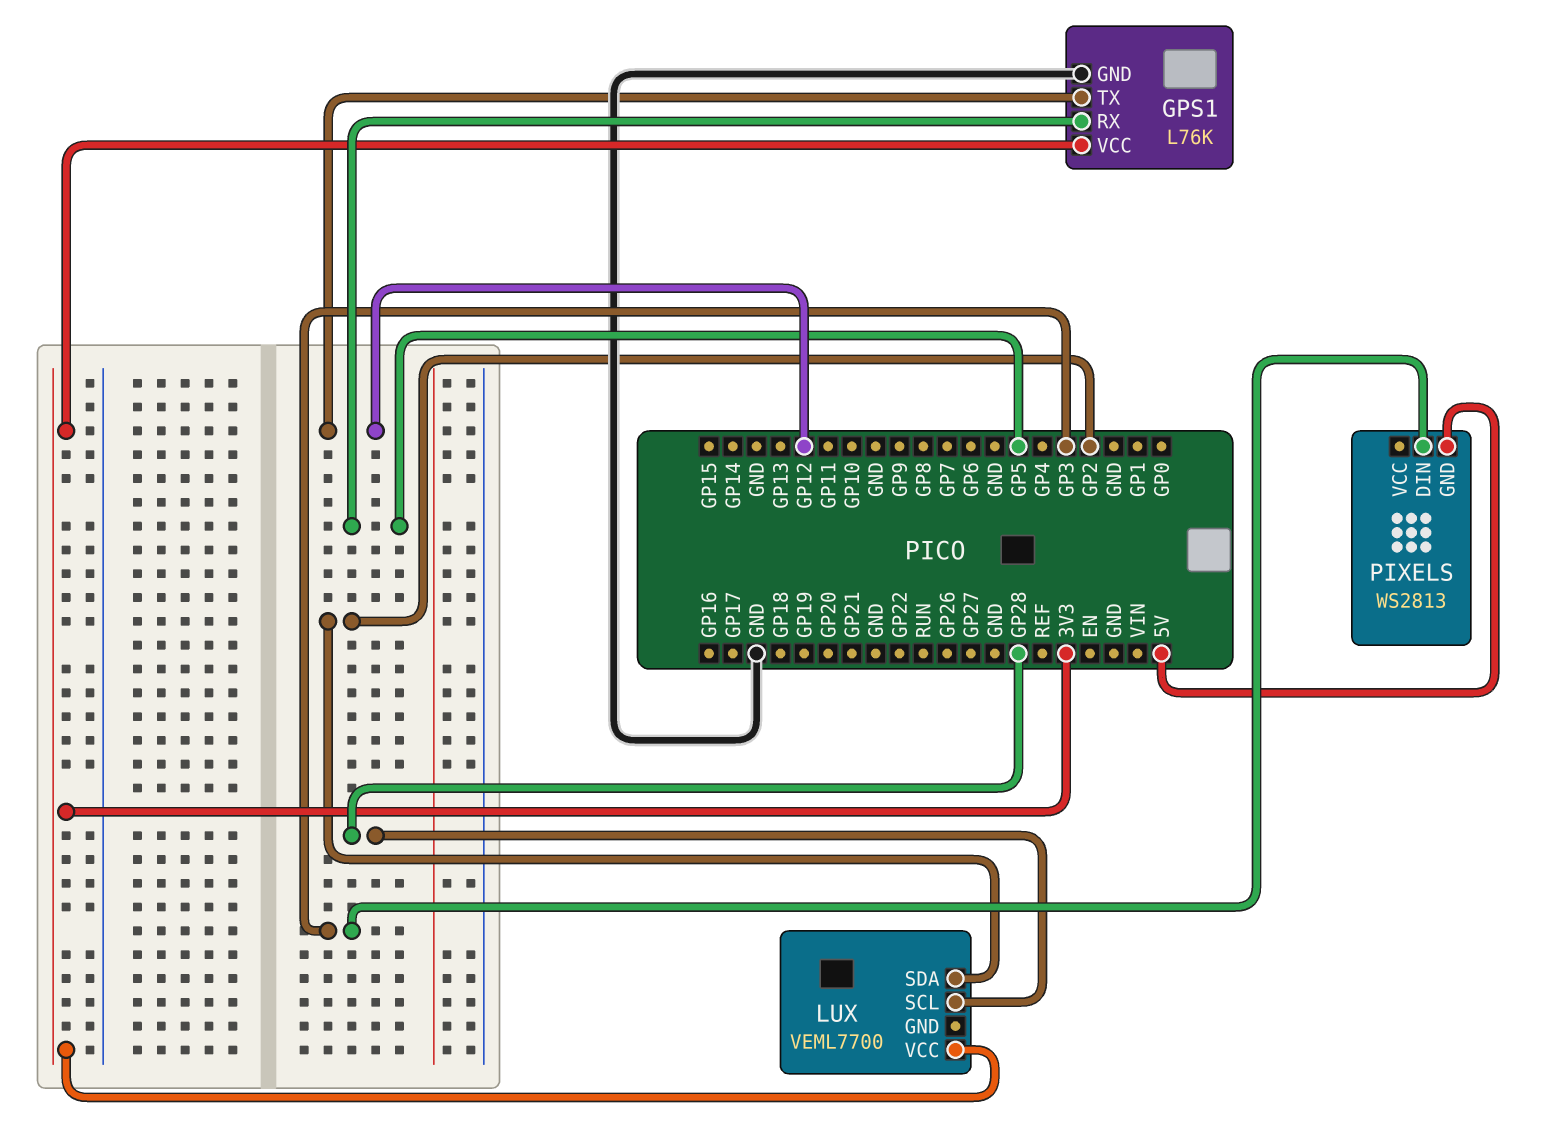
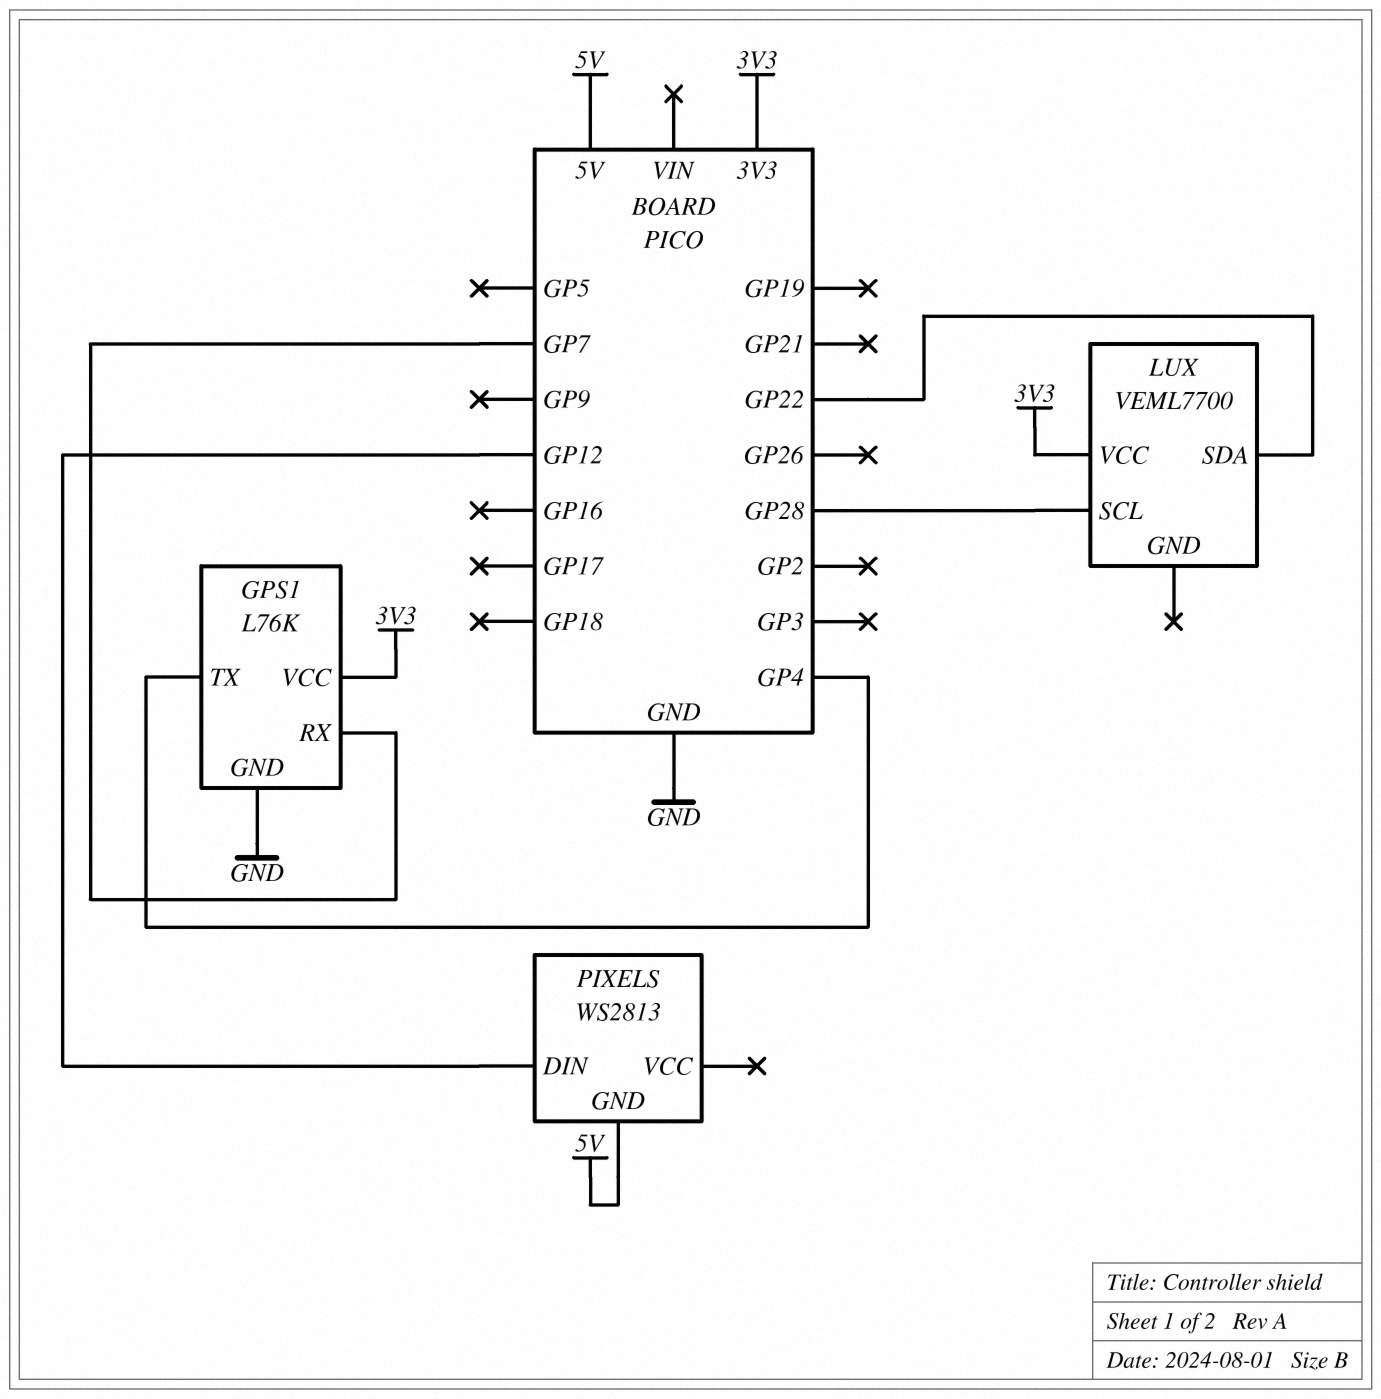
GPS1 pin RX: GP5 -> GP7
GPS1 pin TX: GP12 -> GP4
LUX pin SDA: GP2 -> GP22
PIXELS pin DIN: GP3 -> GP12

